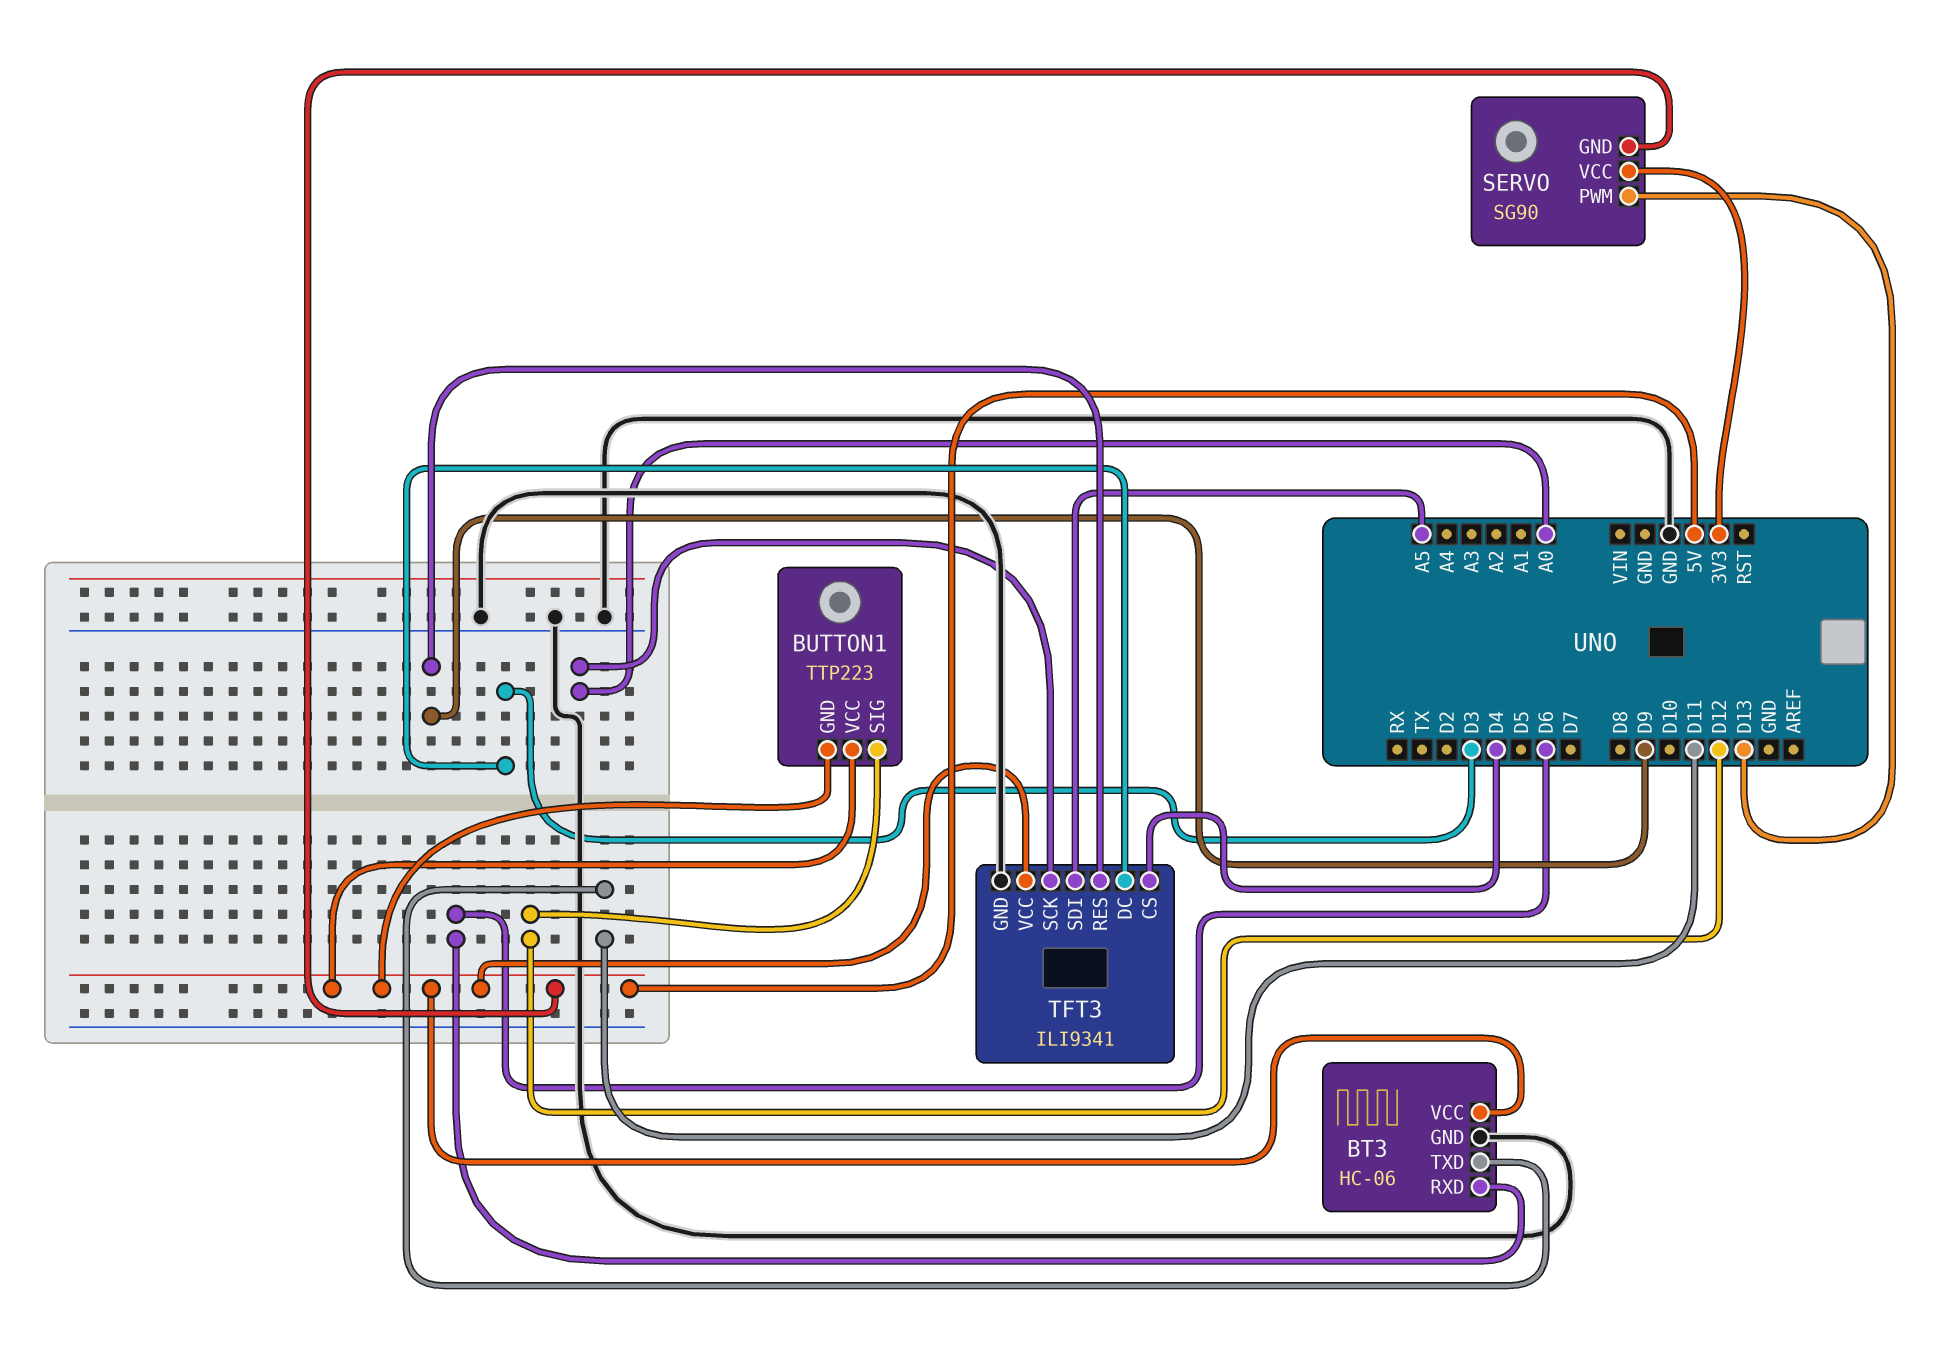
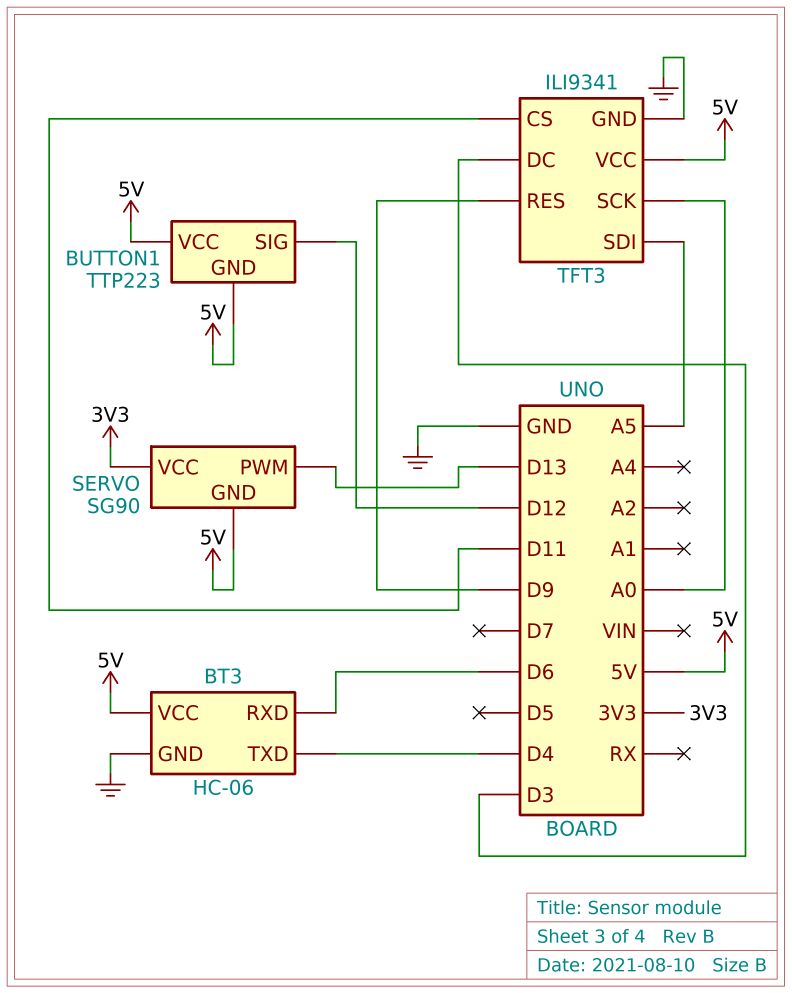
BT3 pin TXD: D11 -> D4
TFT3 pin CS: D4 -> D11

